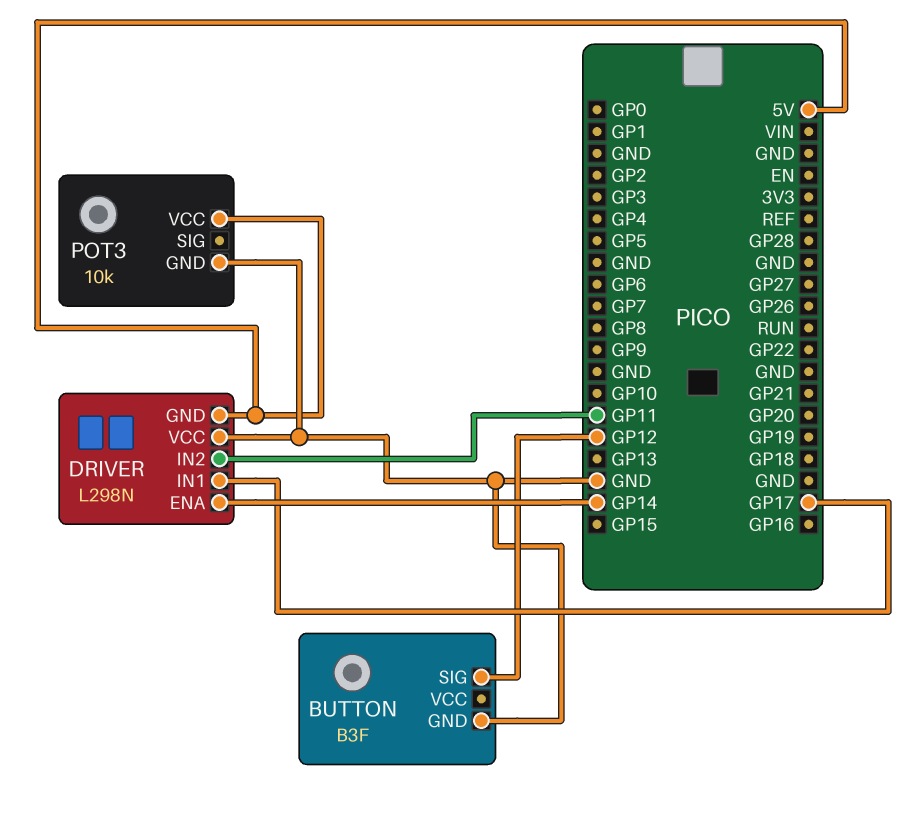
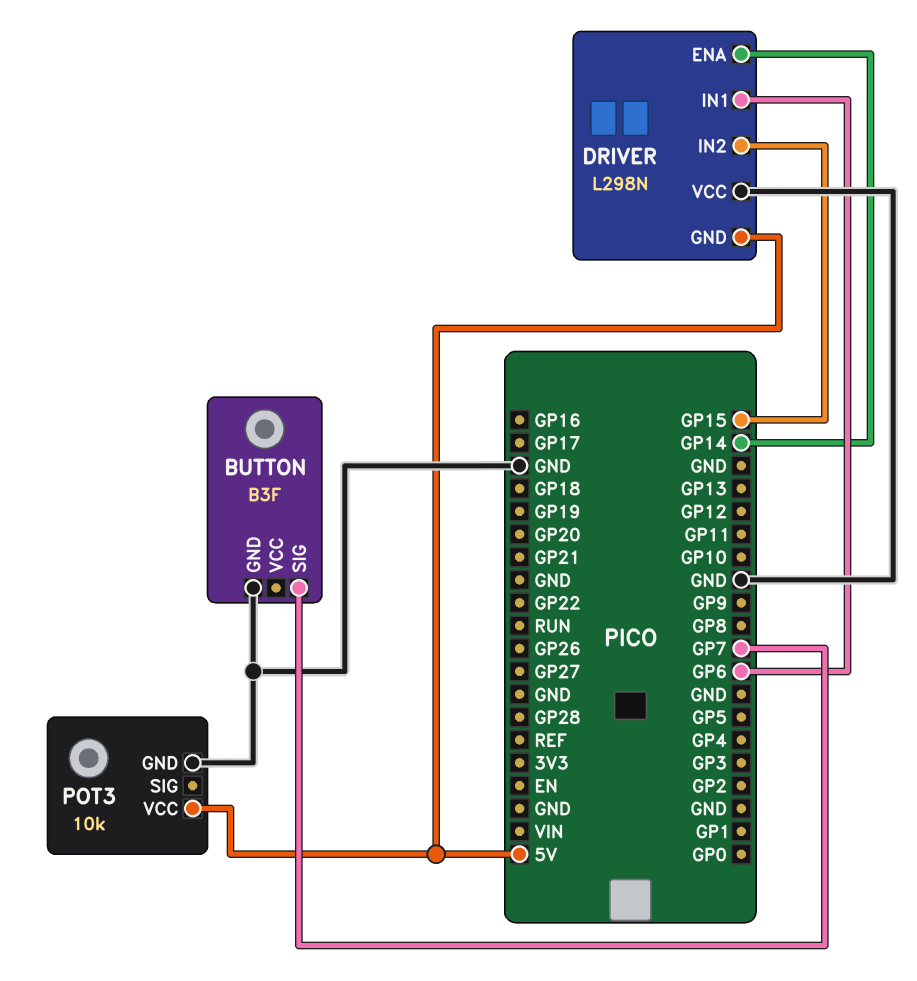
BUTTON pin SIG: GP12 -> GP7
DRIVER pin IN1: GP17 -> GP6
DRIVER pin IN2: GP11 -> GP15

